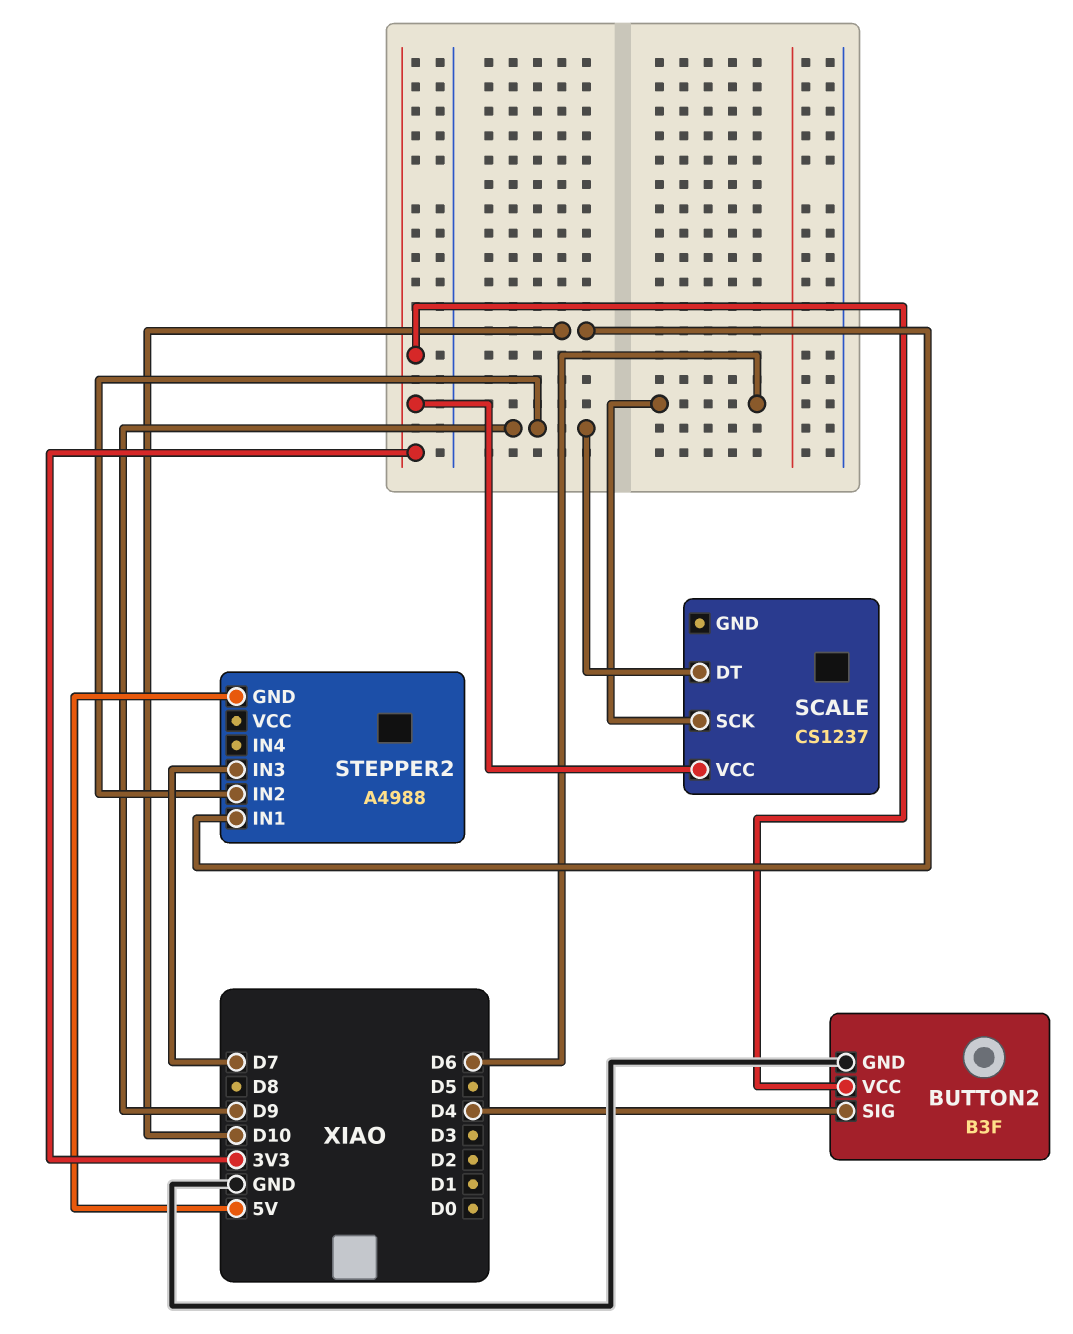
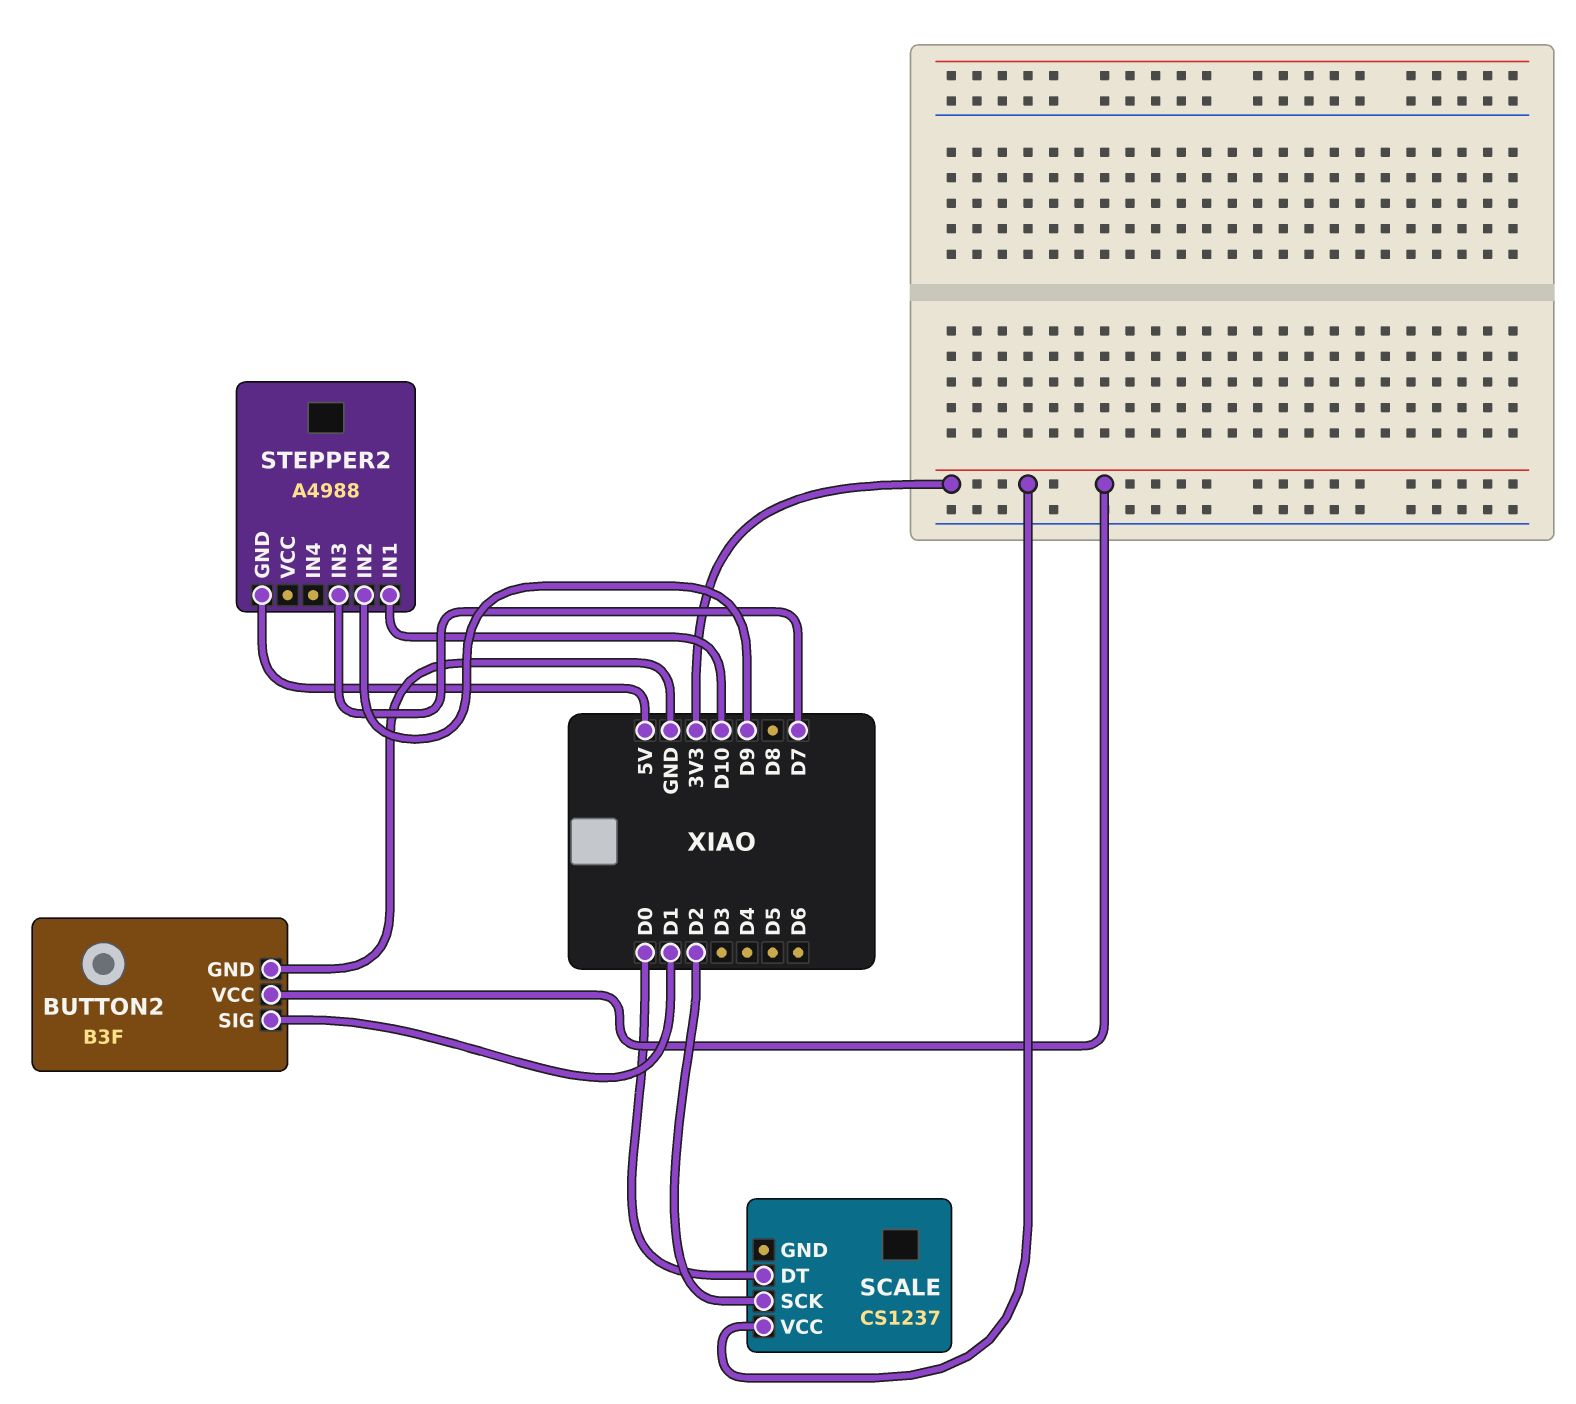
BUTTON2 pin SIG: D4 -> D1
SCALE pin DT: D9 -> D0
SCALE pin SCK: D6 -> D2

